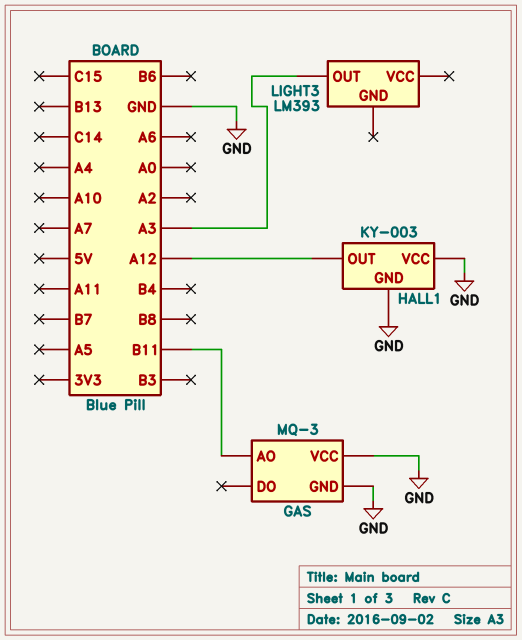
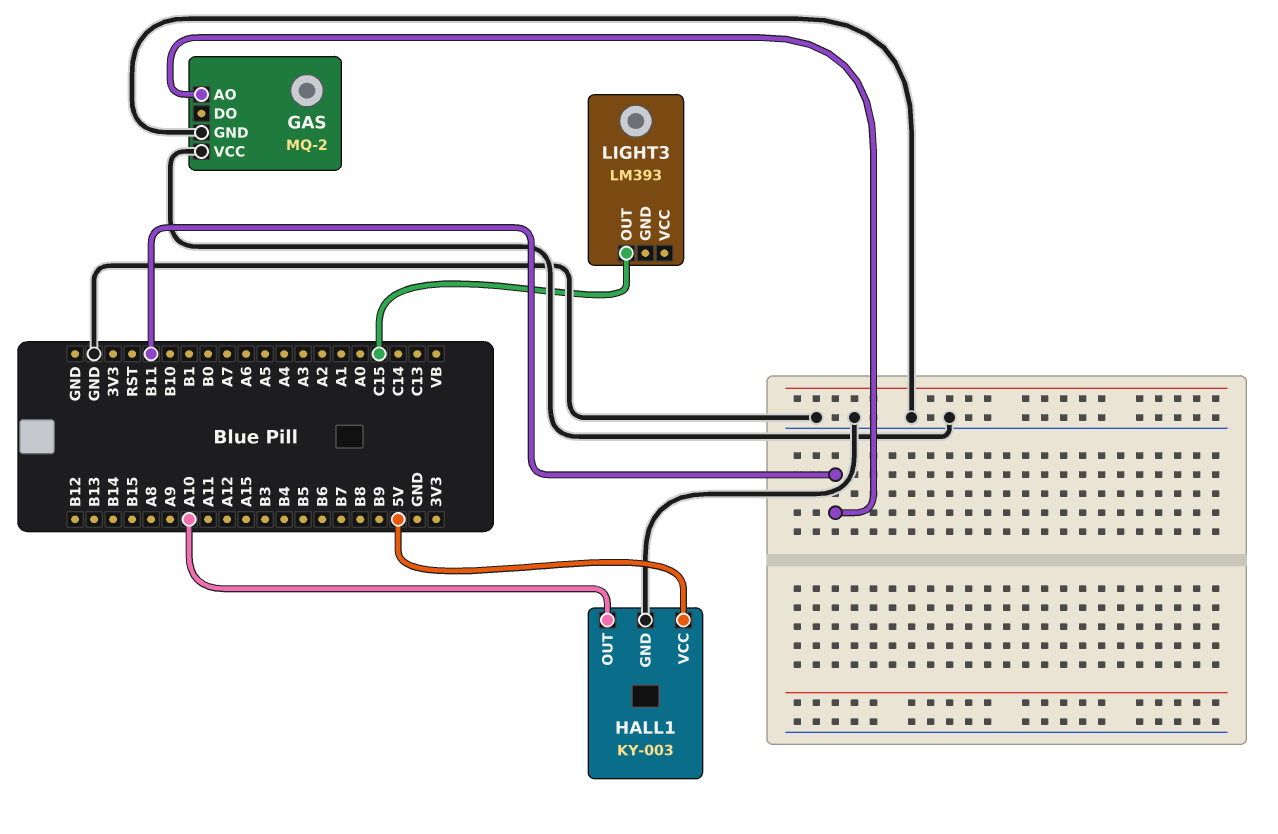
GAS: MQ-3 -> MQ-2
HALL1 pin OUT: A12 -> A10
HALL1 pin VCC: GND -> 5V
LIGHT3 pin OUT: A3 -> C15

